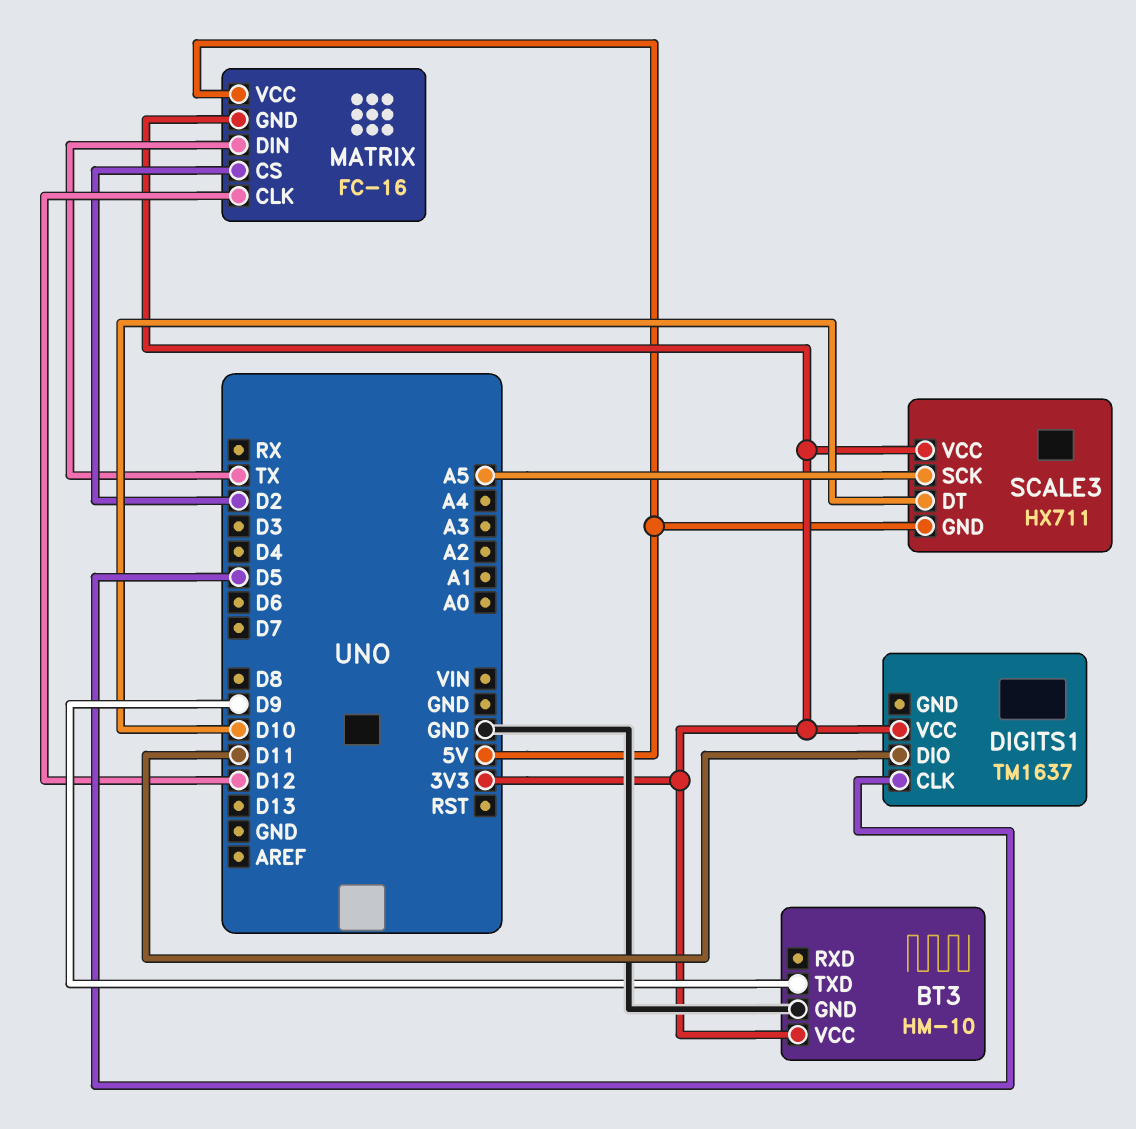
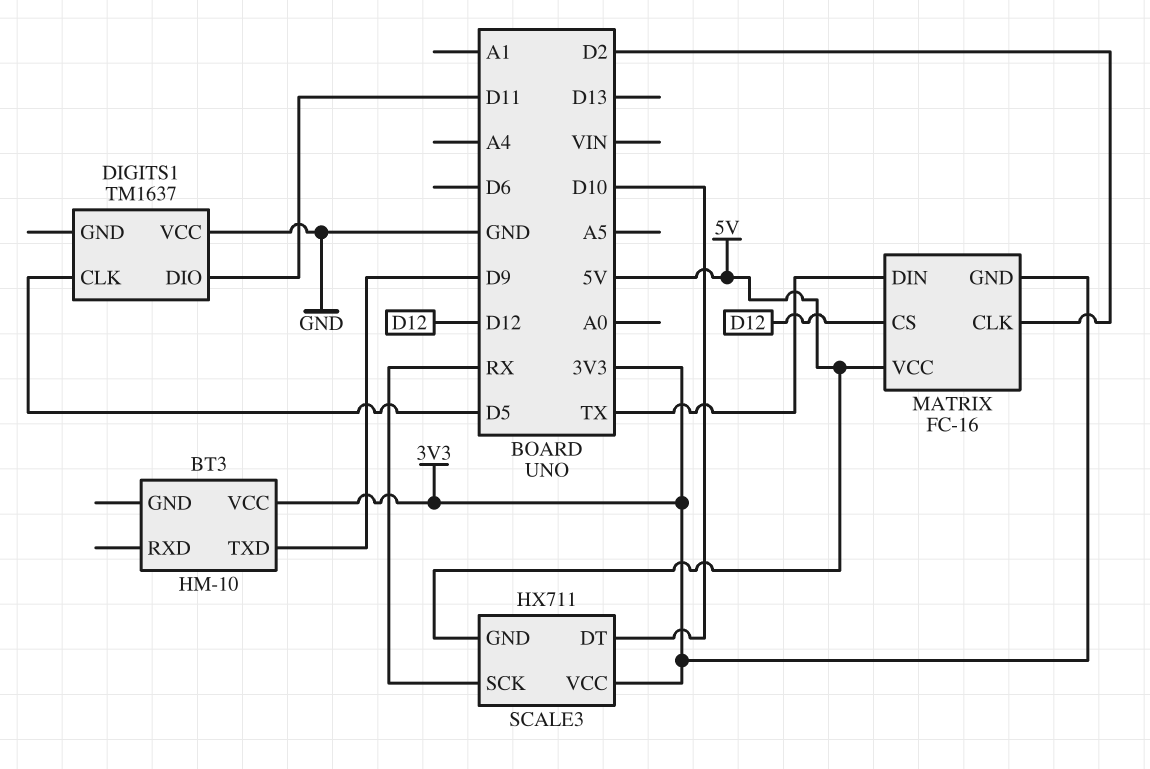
BT3 pin GND: GND -> none
DIGITS1 pin VCC: 3V3 -> GND
MATRIX pin CLK: D12 -> D2
MATRIX pin CS: D2 -> D12
SCALE3 pin SCK: A5 -> RX

